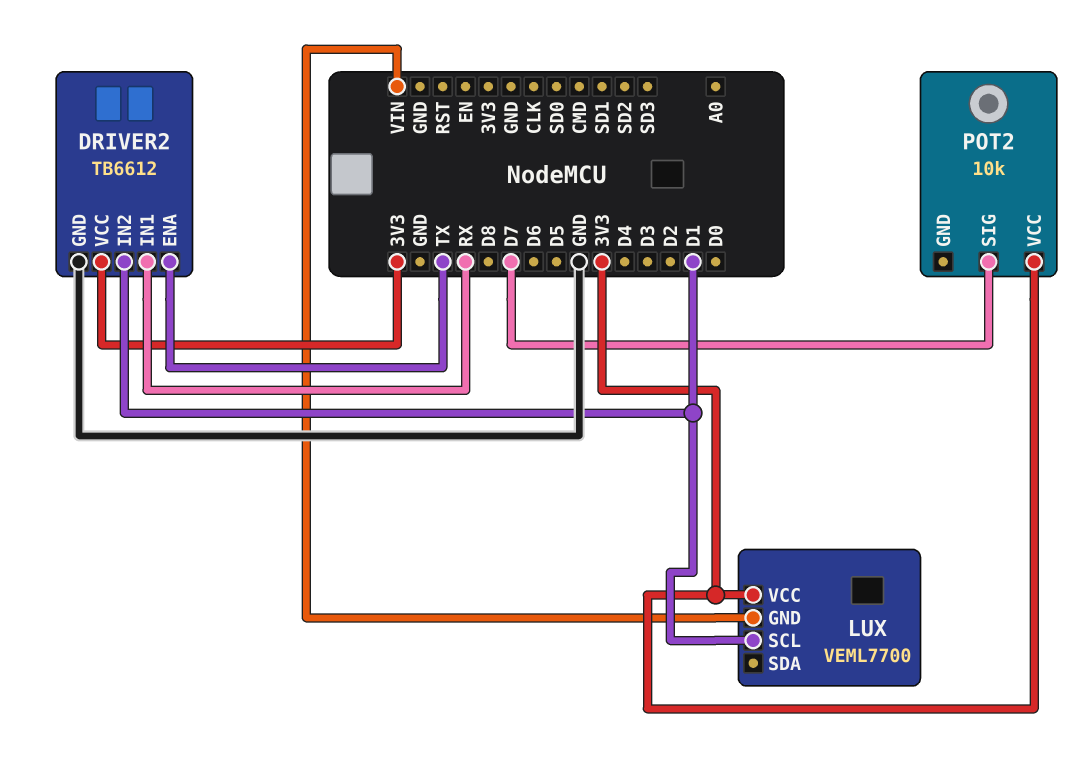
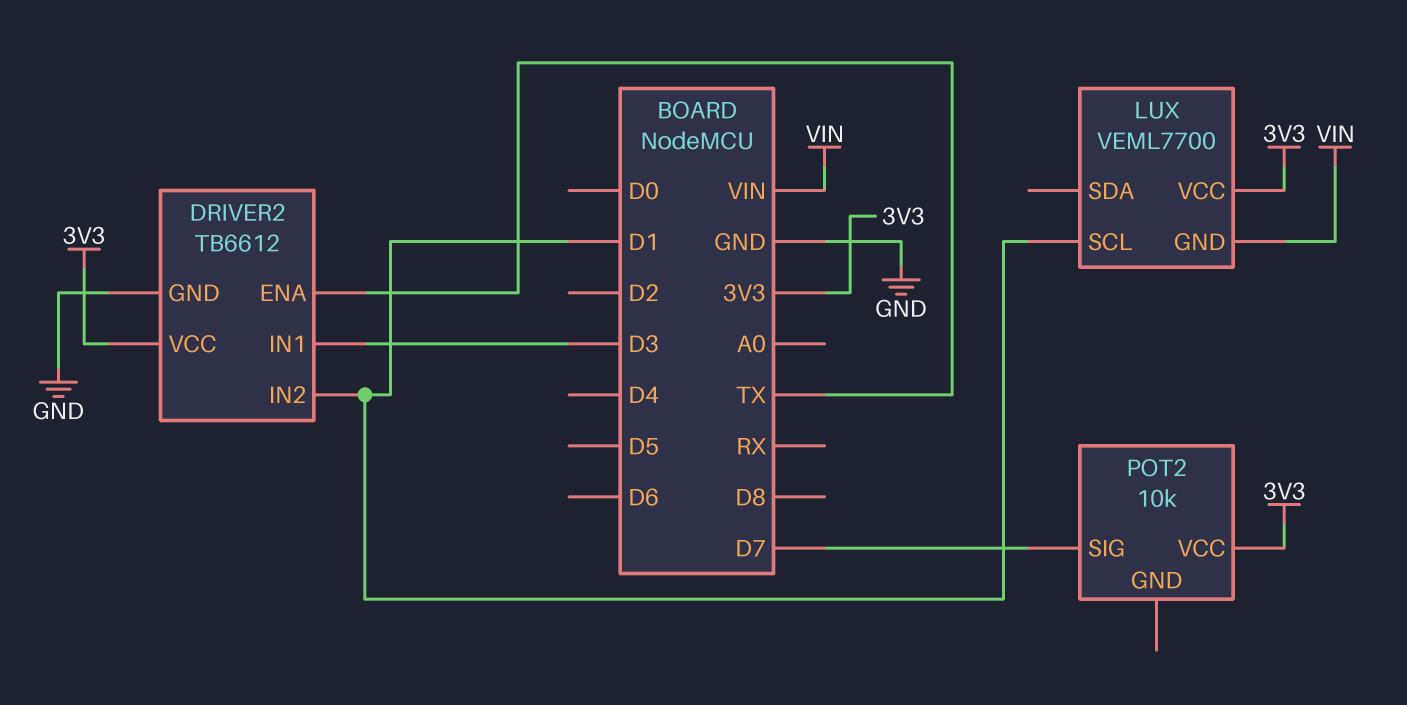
DRIVER2 pin IN1: RX -> D3

